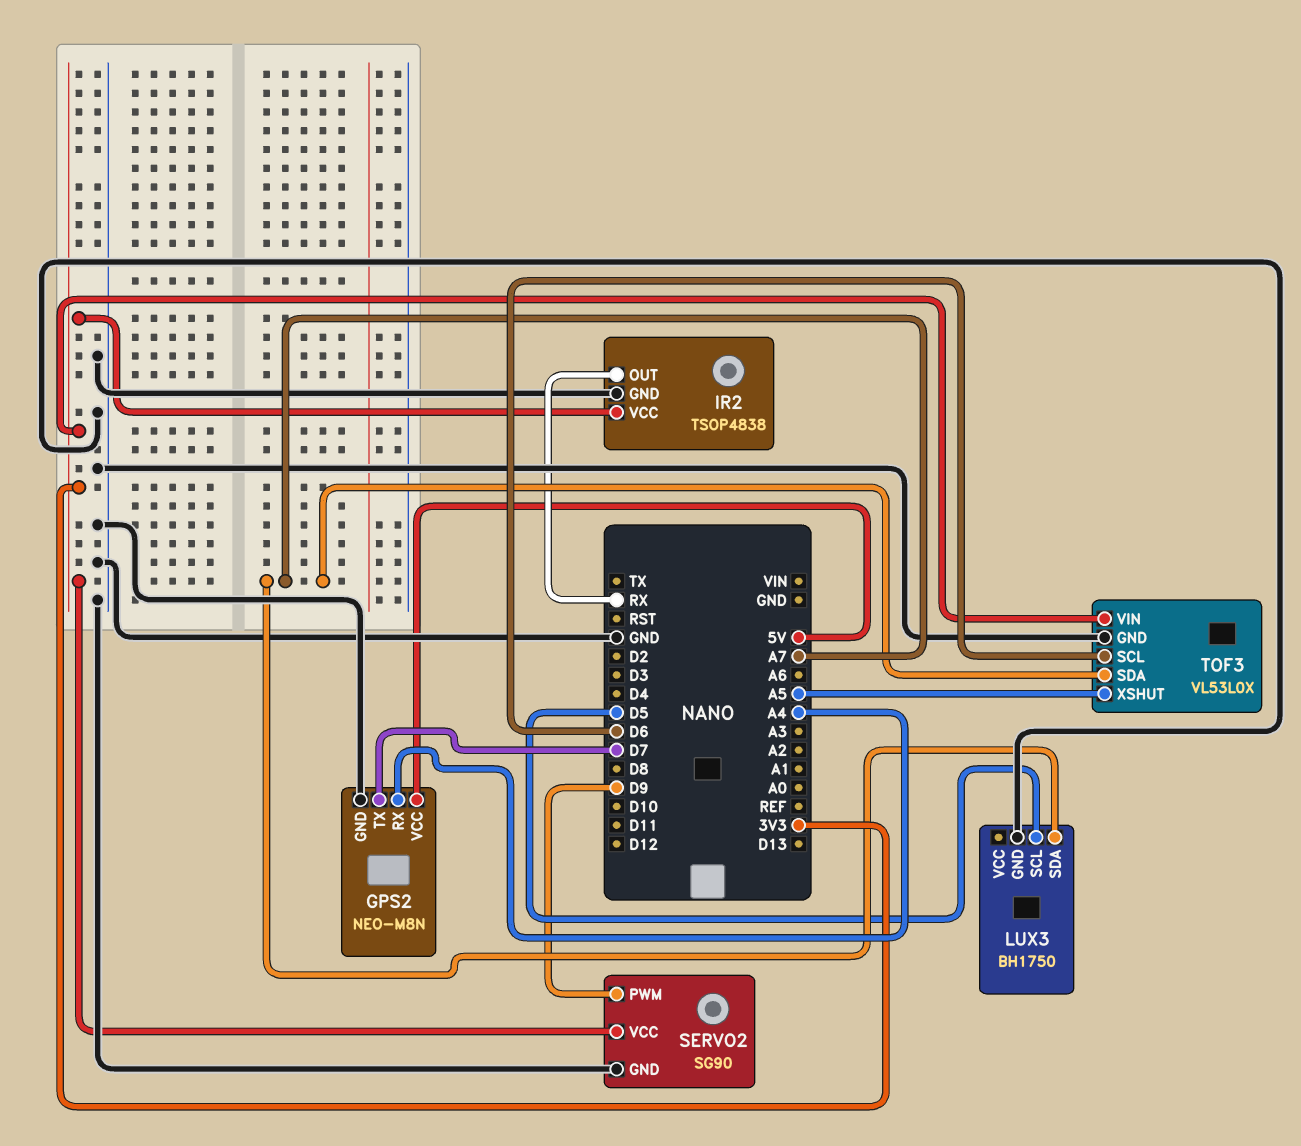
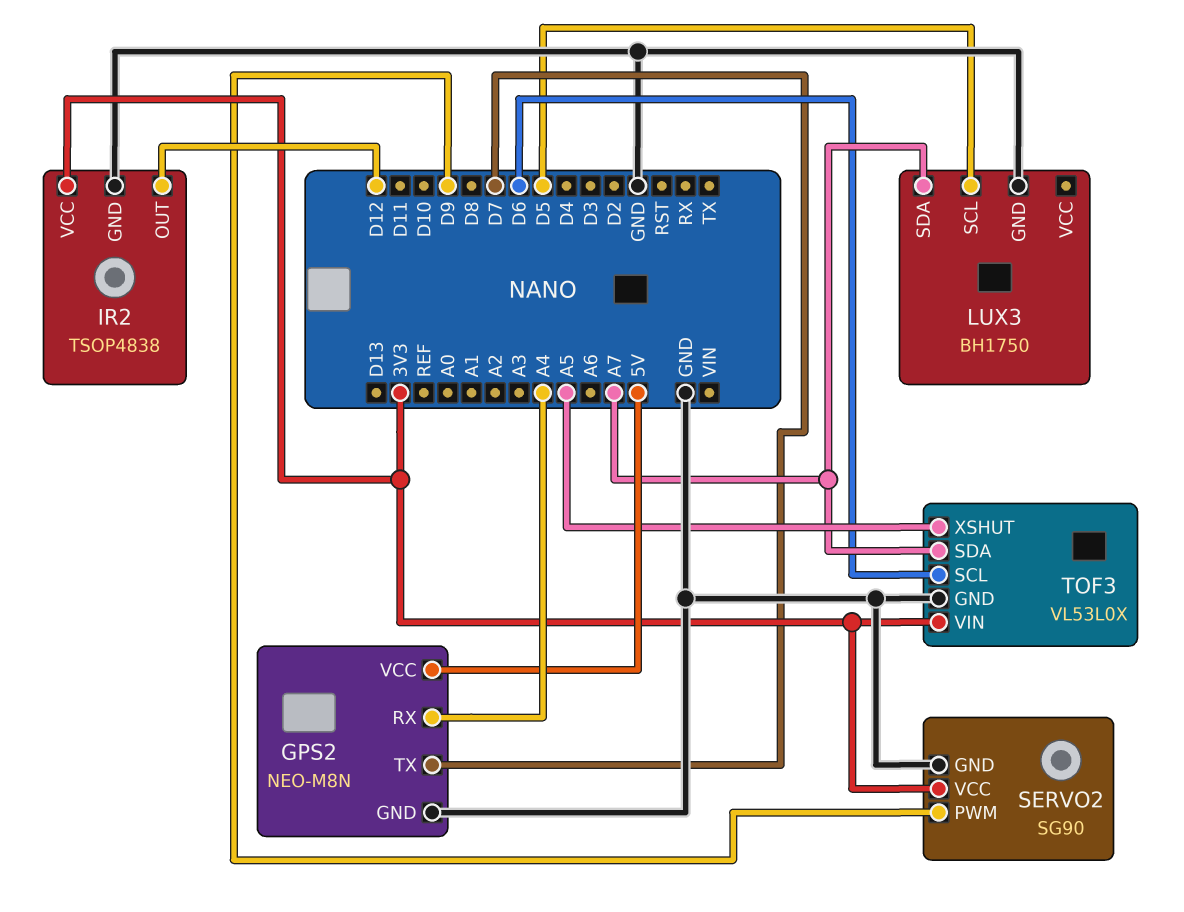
IR2 pin OUT: RX -> D12

